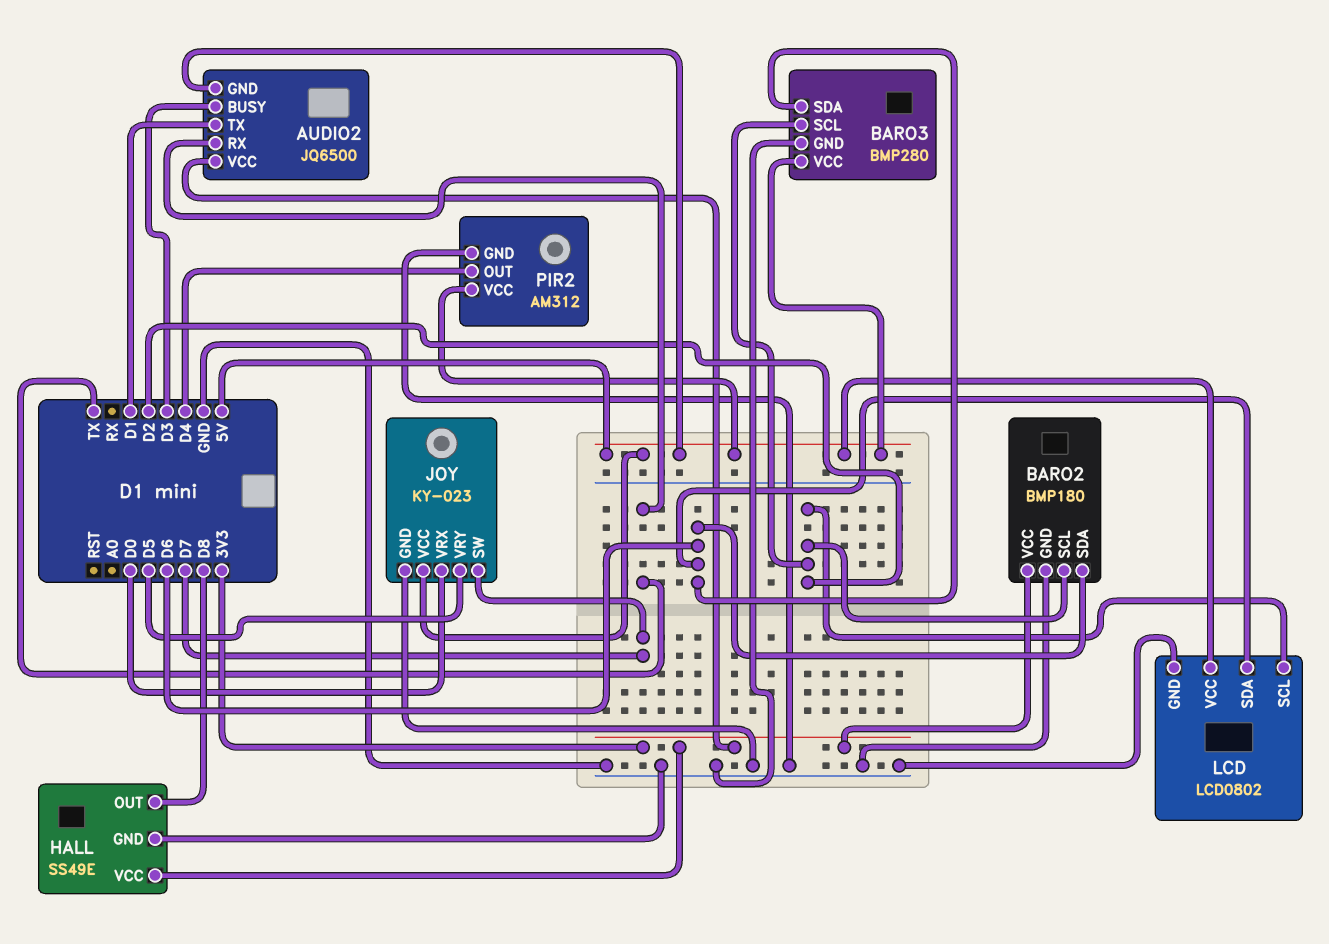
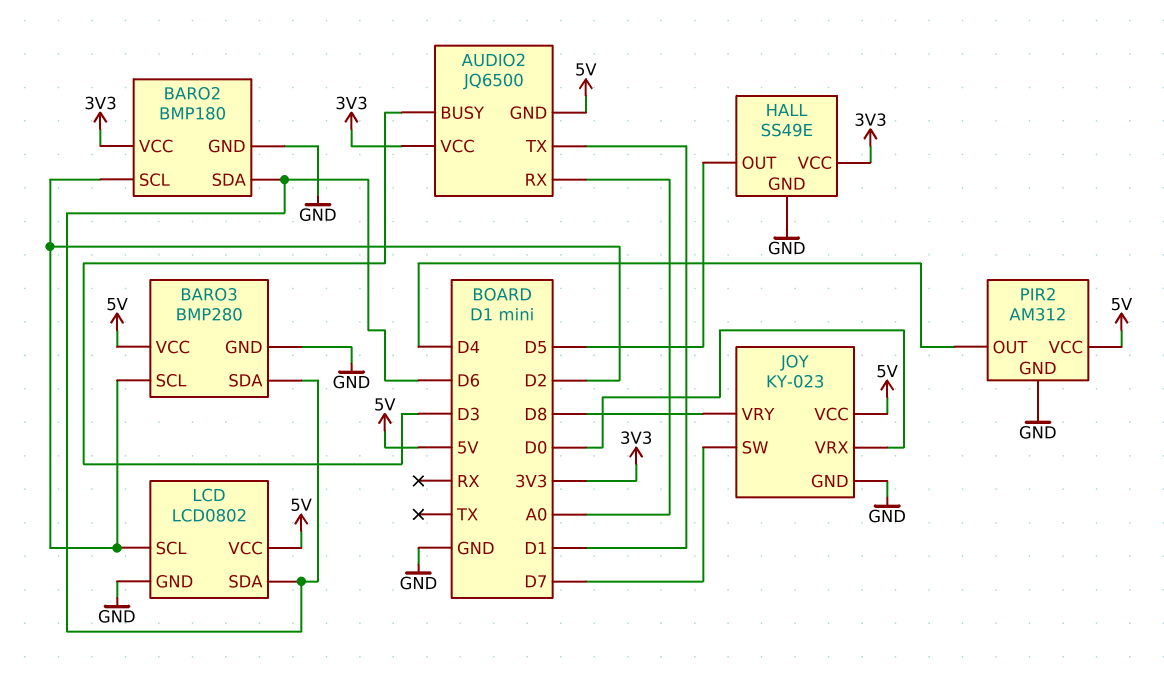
AUDIO2 pin RX: TX -> A0
HALL pin OUT: D8 -> D5
JOY pin VRY: D5 -> D8

